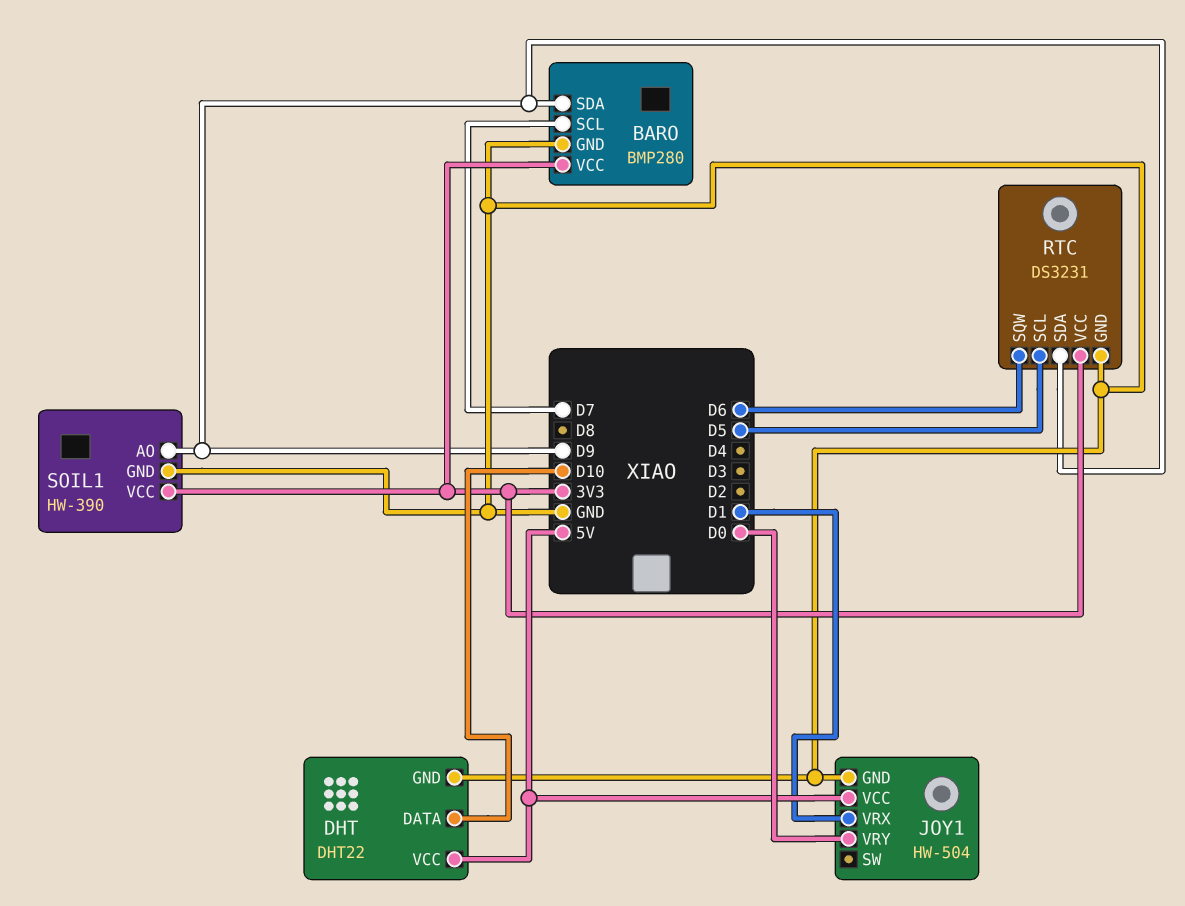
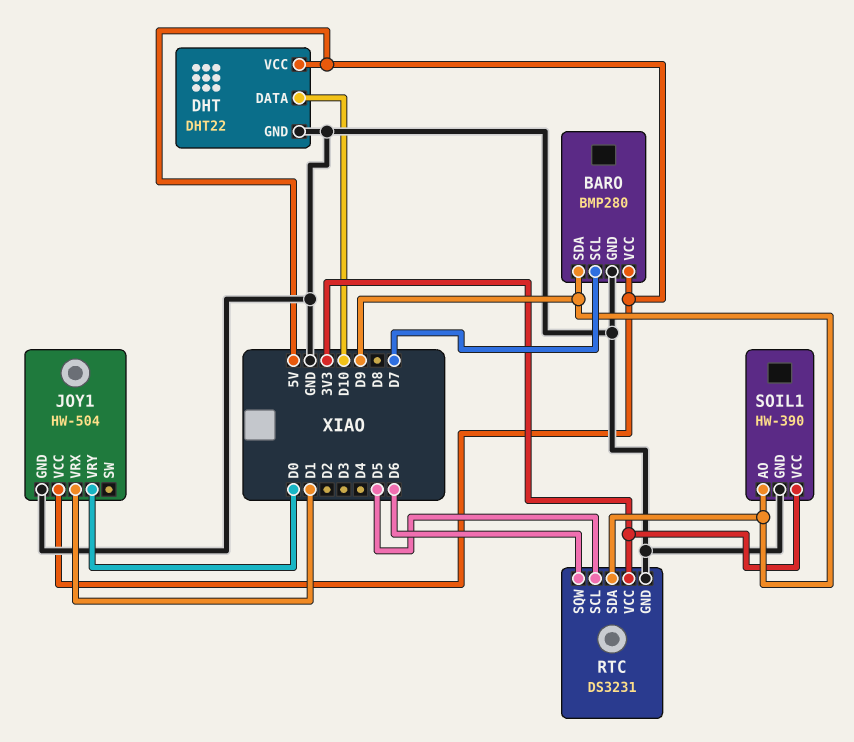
BARO pin VCC: 3V3 -> 5V

